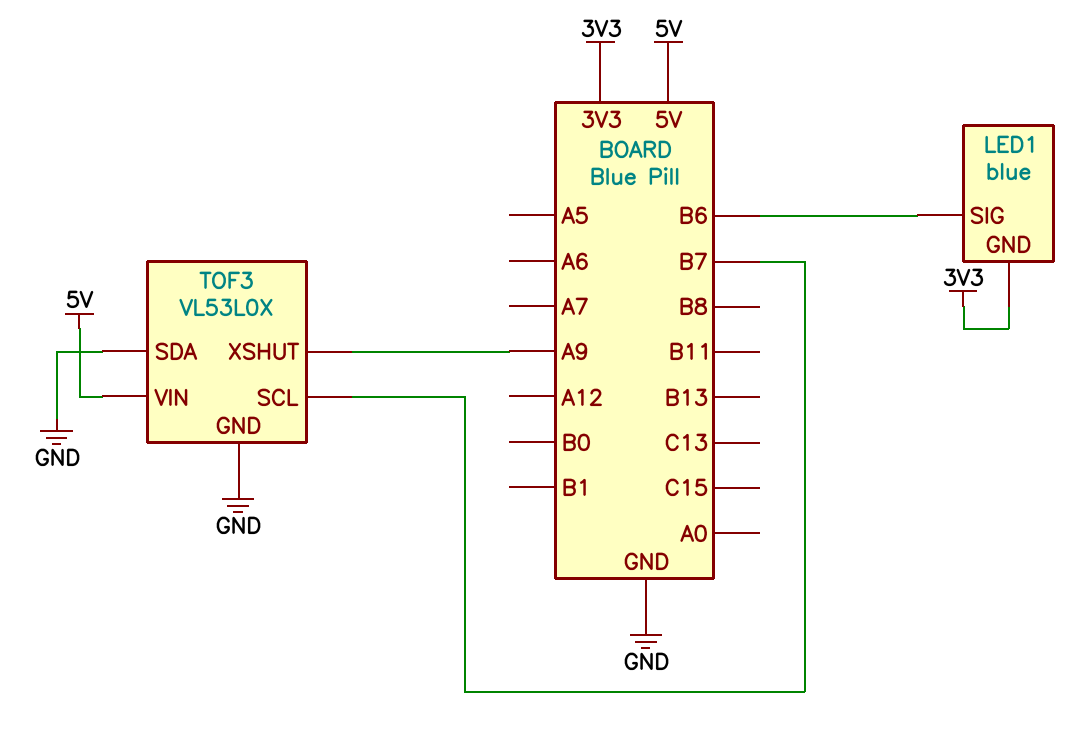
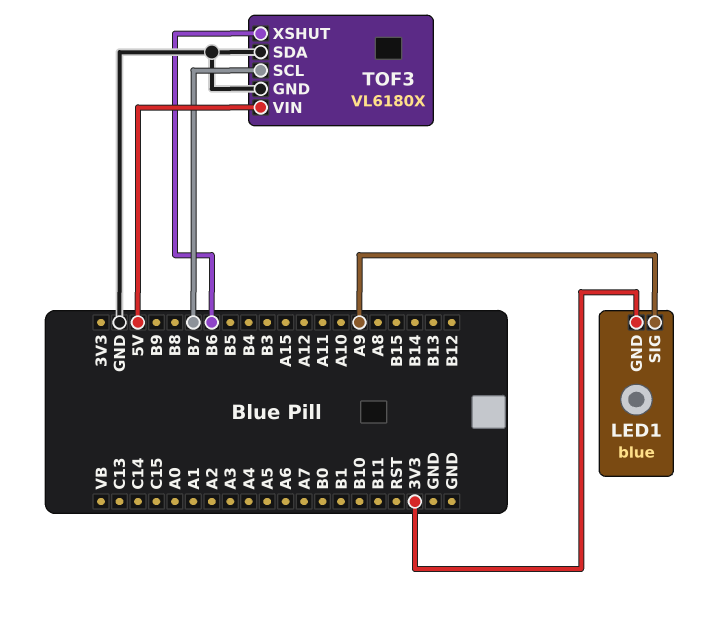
LED1 pin SIG: B6 -> A9
TOF3: VL53L0X -> VL6180X
TOF3 pin XSHUT: A9 -> B6

